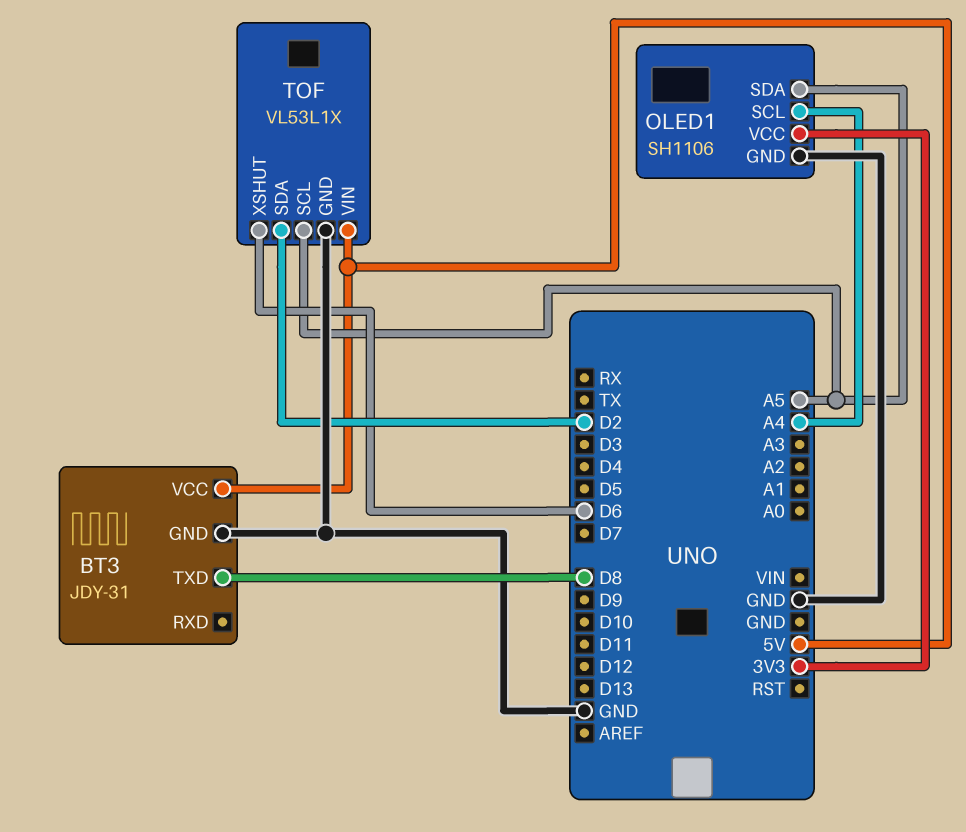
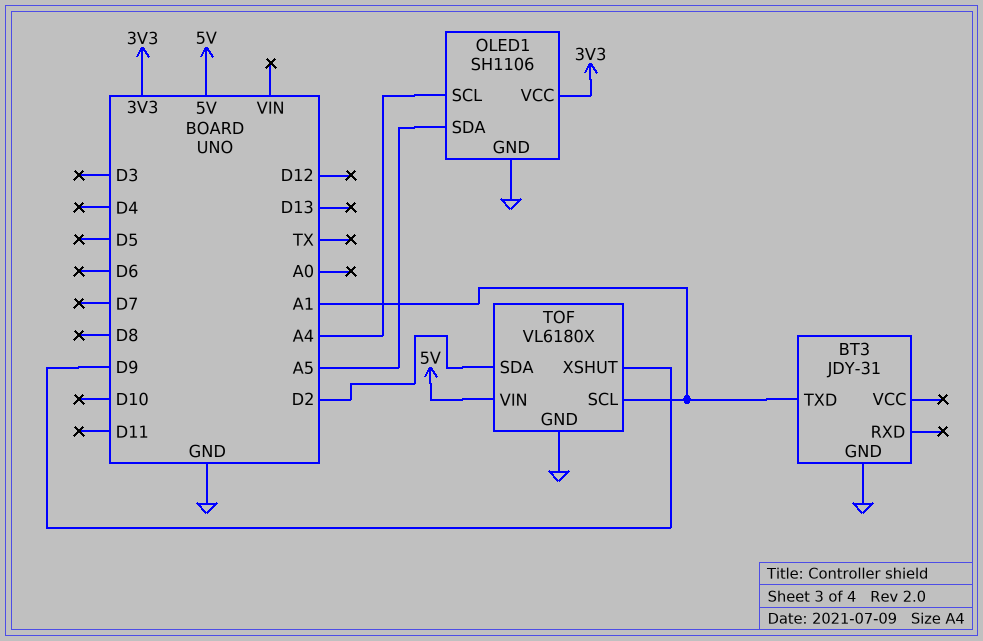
BT3 pin TXD: D8 -> A1
BT3 pin VCC: 5V -> none
TOF: VL53L1X -> VL6180X
TOF pin SCL: A5 -> A1
TOF pin XSHUT: D6 -> D9

